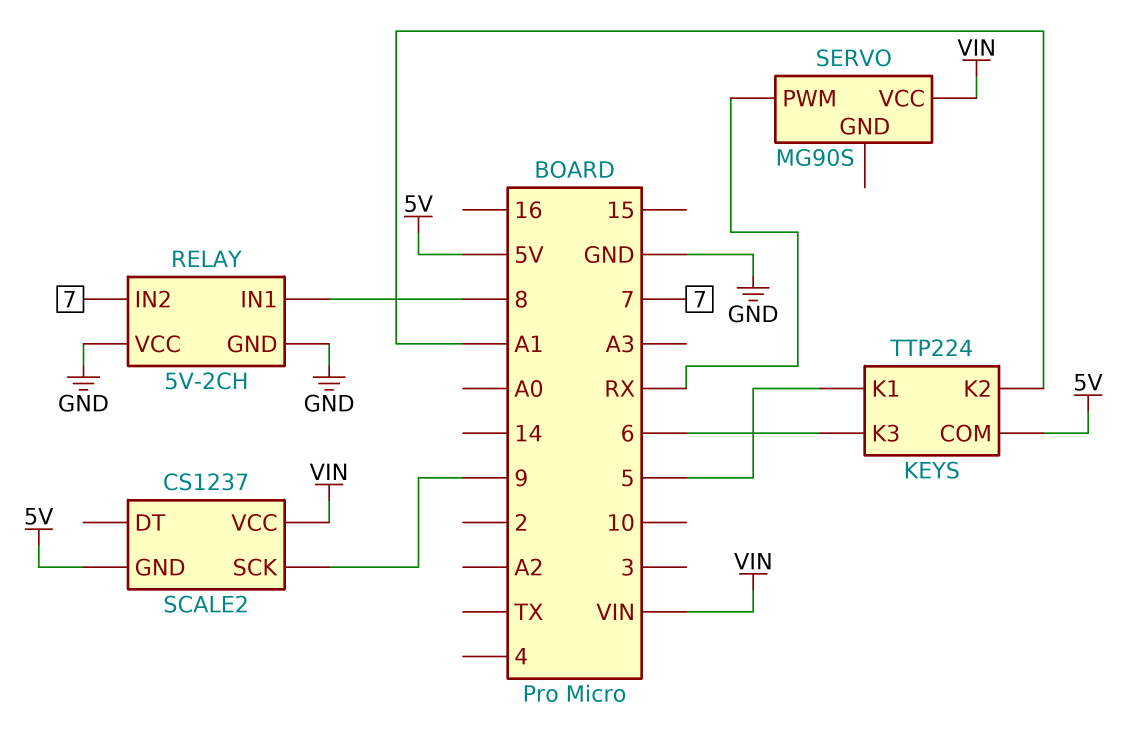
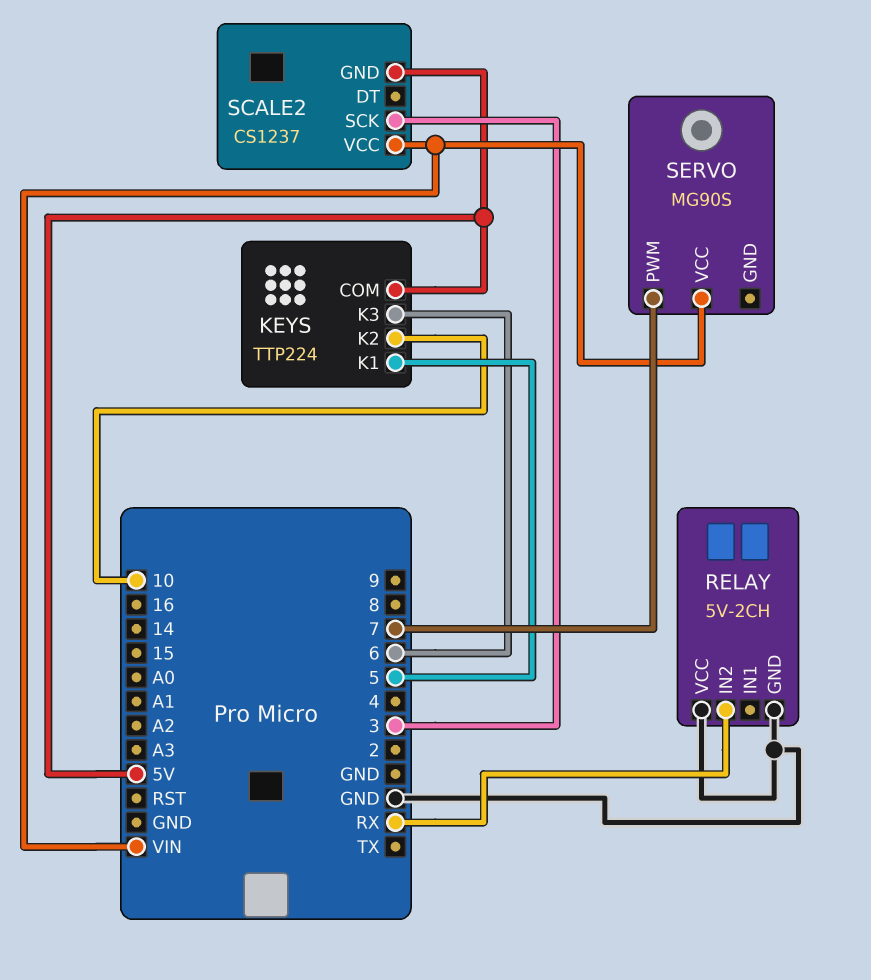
KEYS pin K2: A1 -> 10
RELAY pin IN1: 8 -> none
RELAY pin IN2: 7 -> RX
SCALE2 pin SCK: 9 -> 3
SERVO pin PWM: RX -> 7

